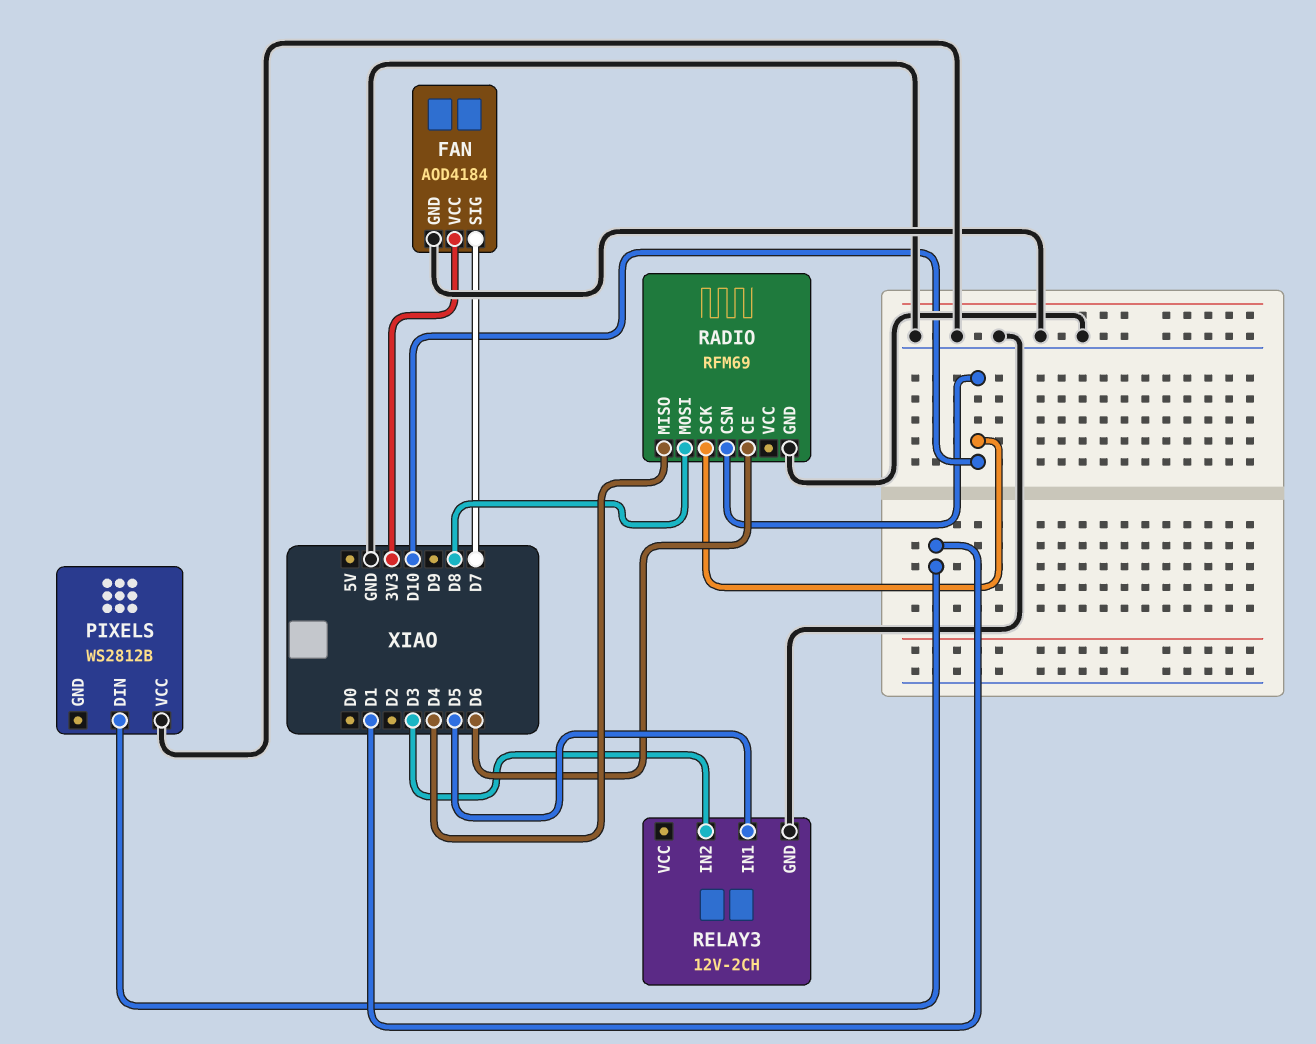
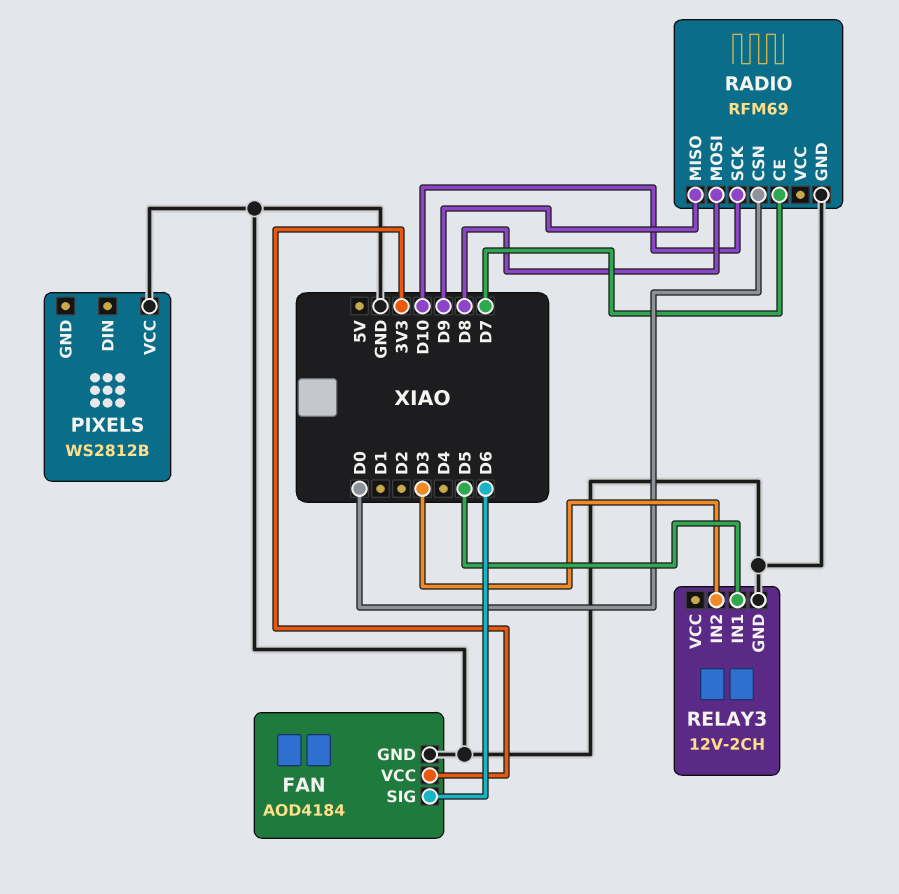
FAN pin SIG: D7 -> D6
PIXELS pin DIN: D1 -> none
RADIO pin CE: D6 -> D7
RADIO pin CSN: D10 -> D0
RADIO pin MISO: D4 -> D9

